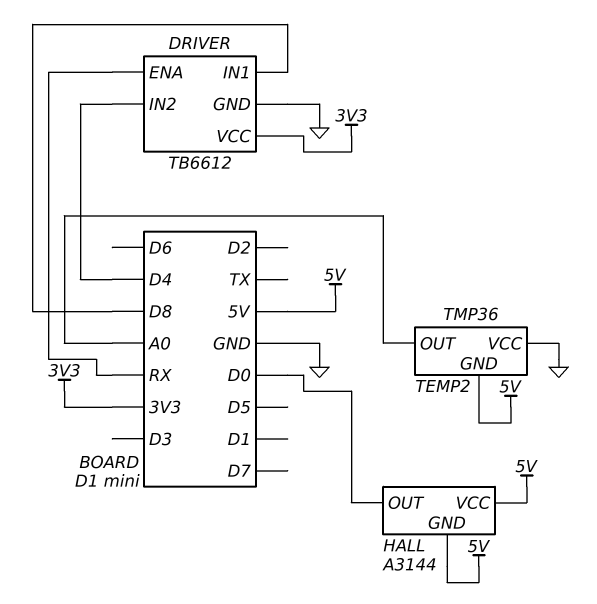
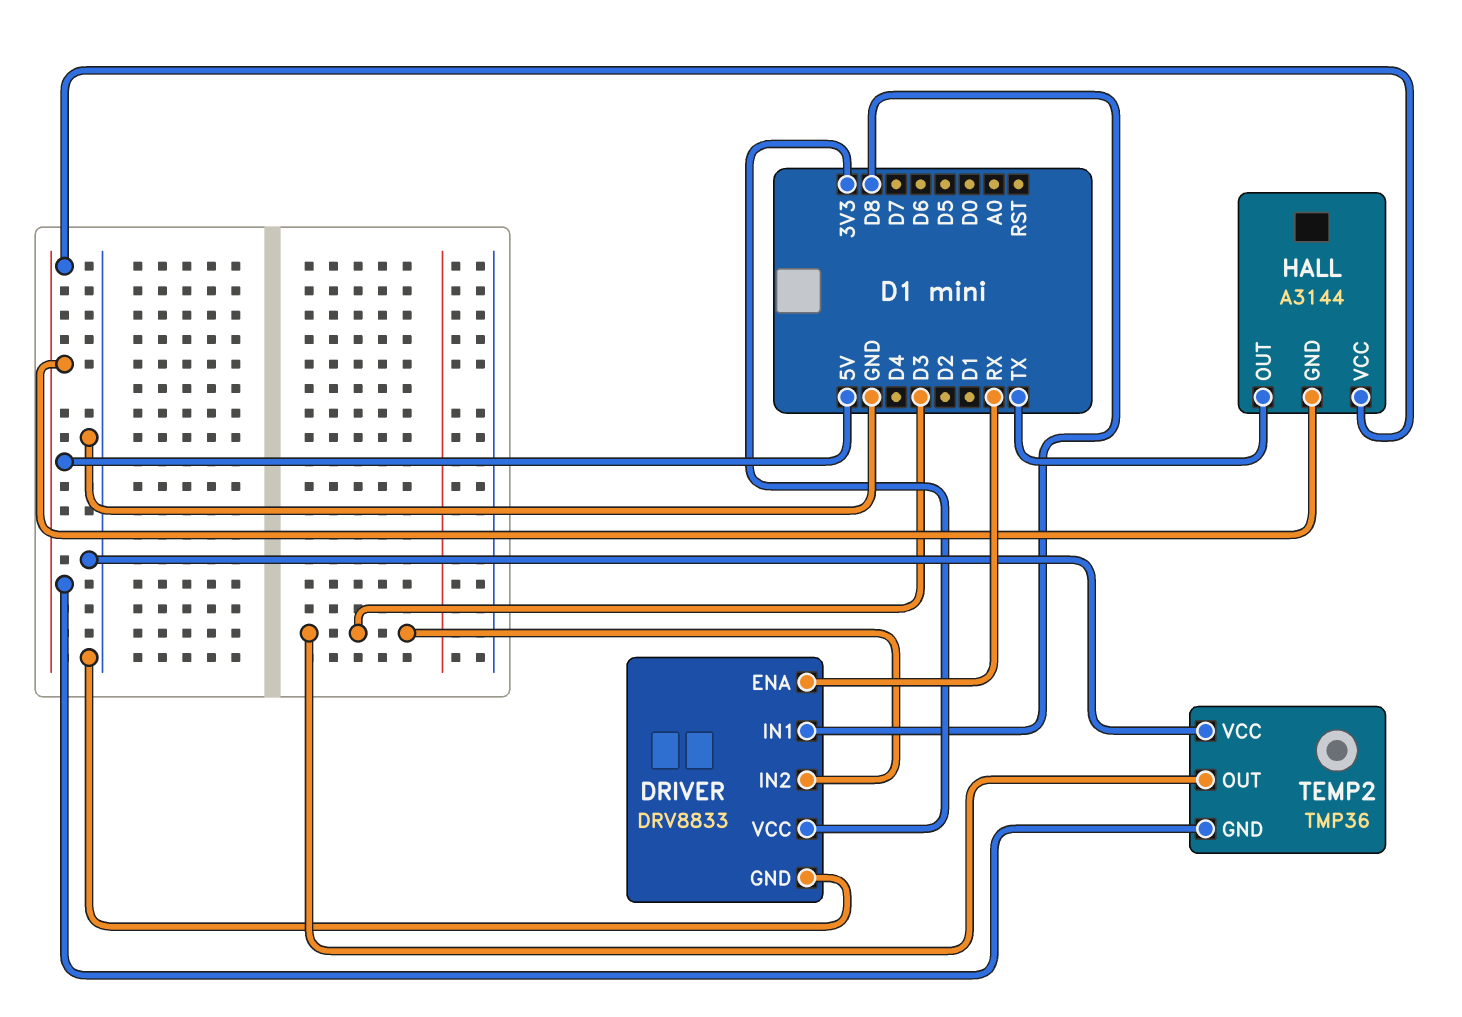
DRIVER: TB6612 -> DRV8833
DRIVER pin IN2: D4 -> D3
HALL pin OUT: D0 -> TX
TEMP2 pin OUT: A0 -> D3

